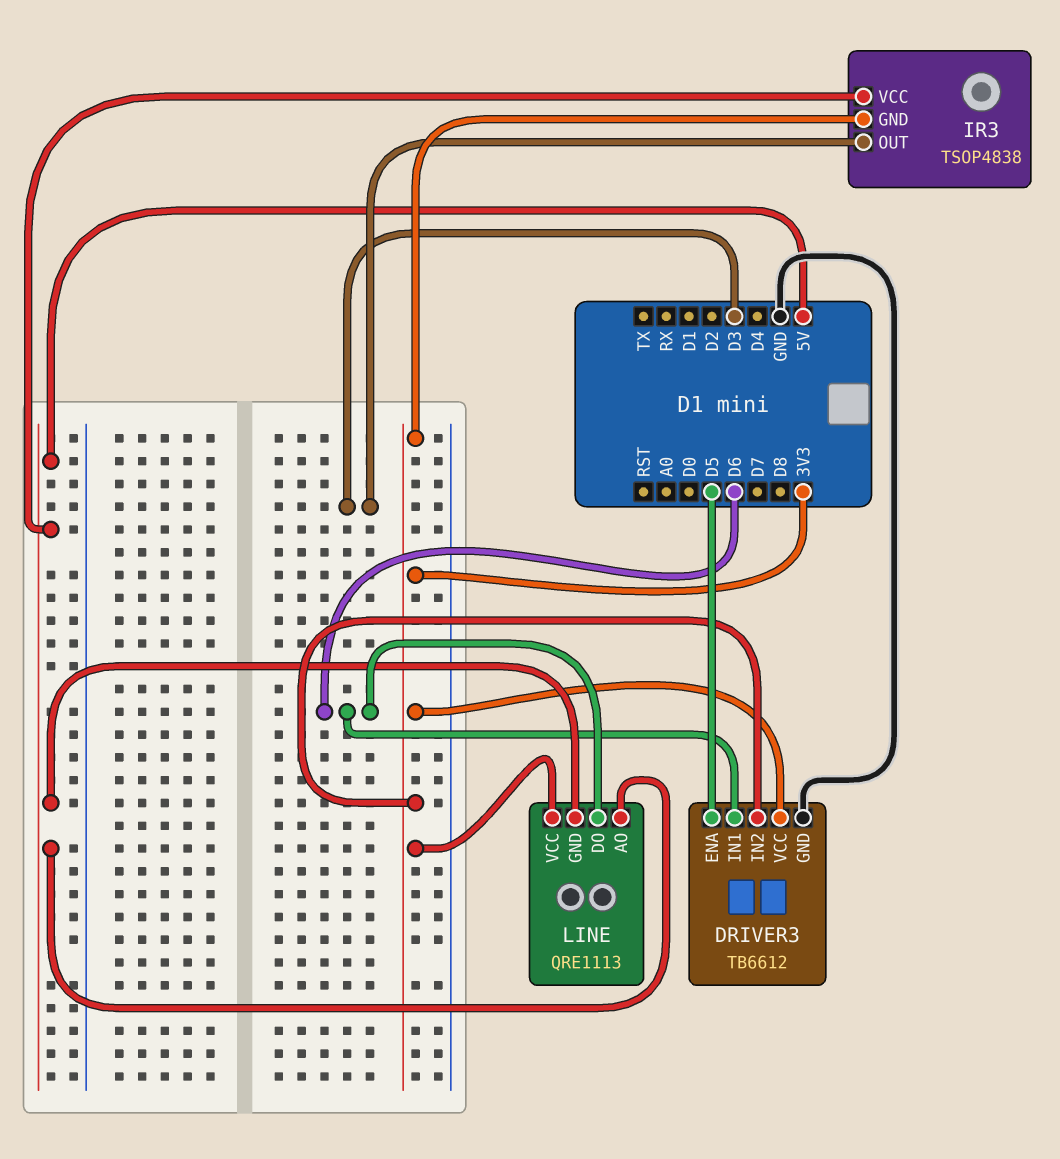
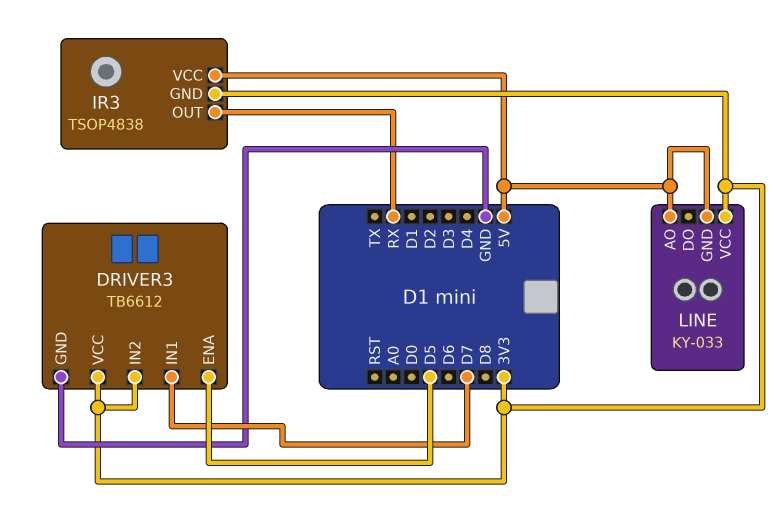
DRIVER3 pin IN1: D6 -> D7
IR3 pin OUT: D3 -> RX
LINE: QRE1113 -> KY-033
LINE pin DO: D6 -> none

